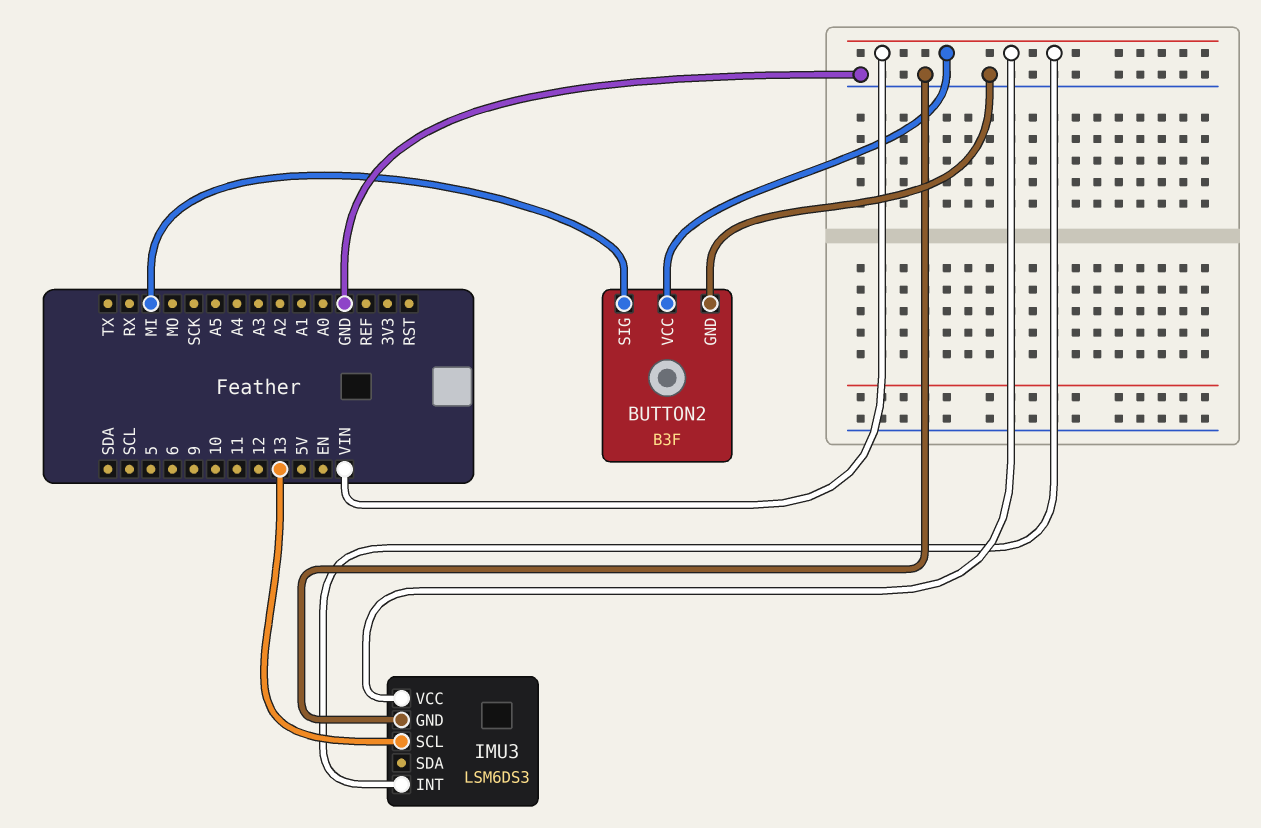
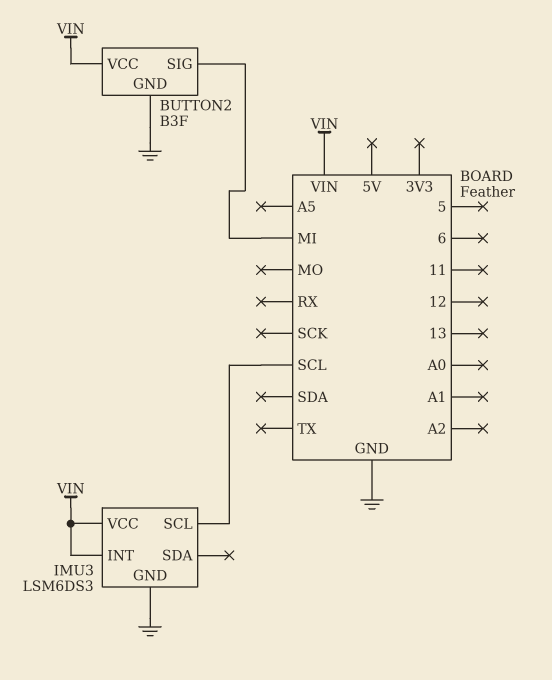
IMU3 pin SCL: 13 -> SCL

